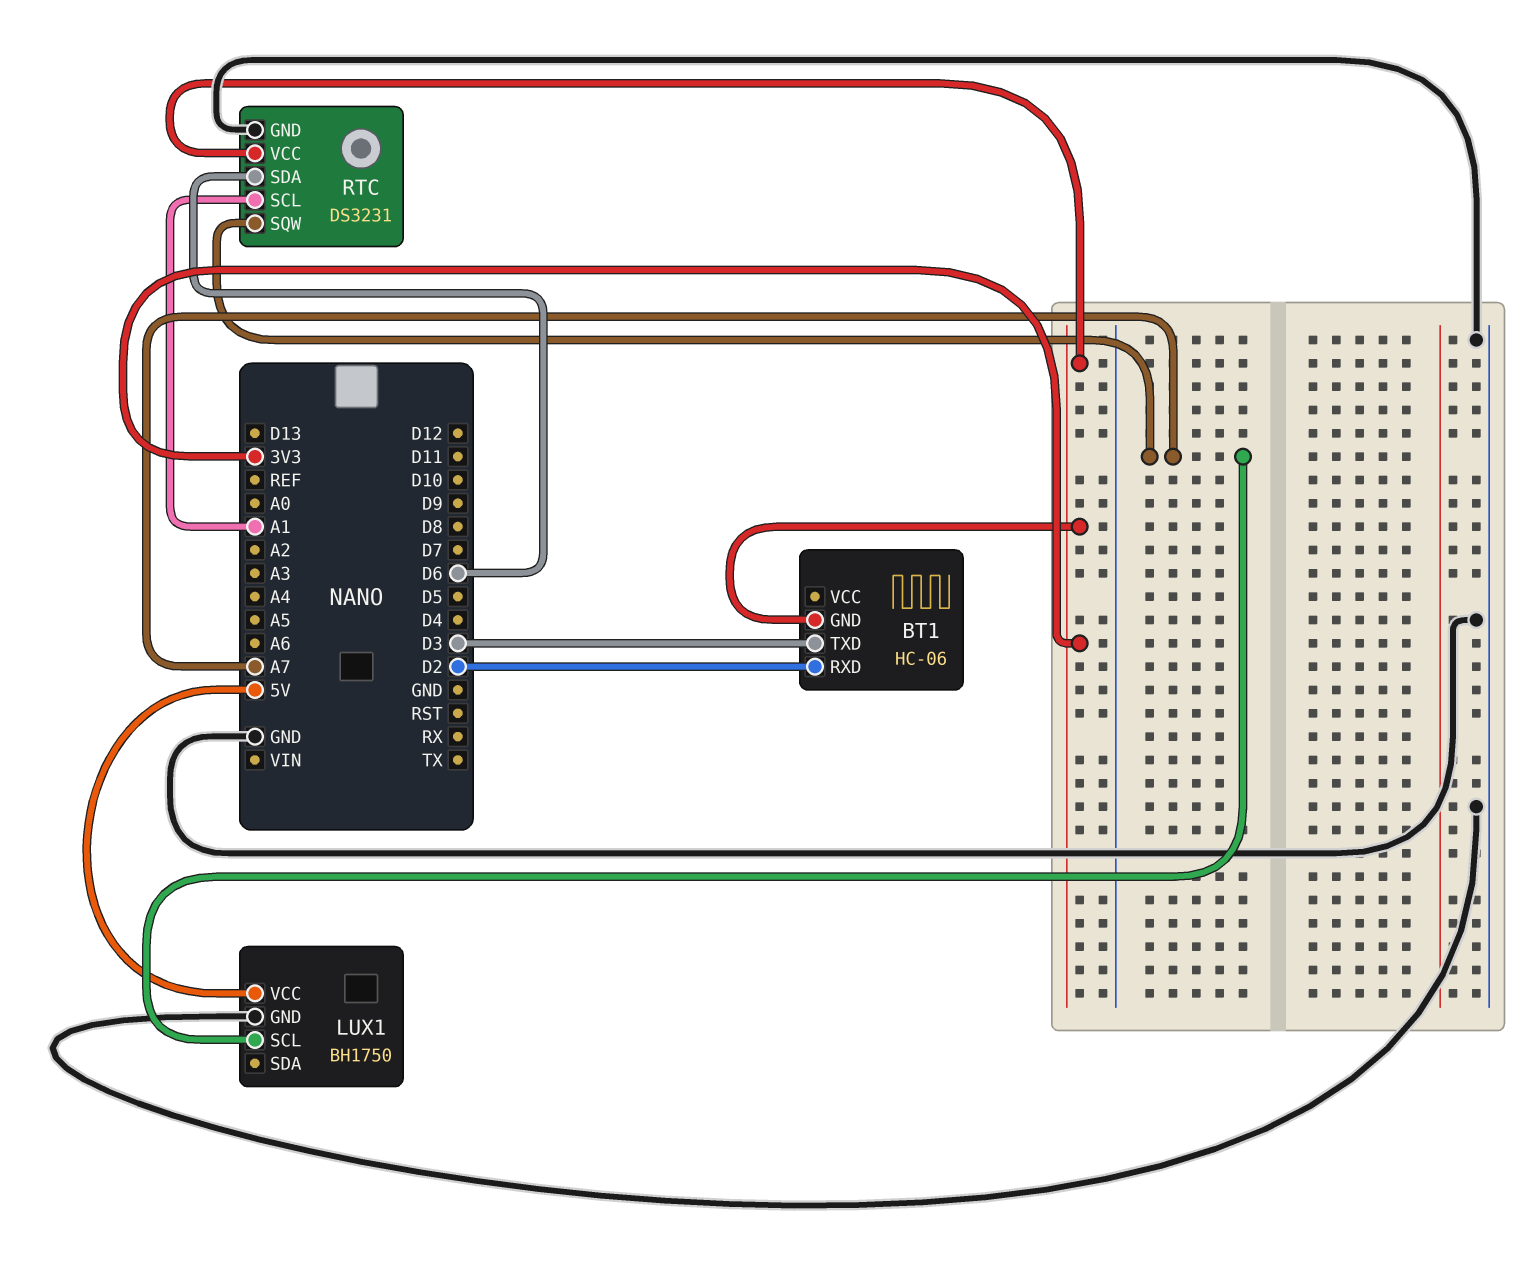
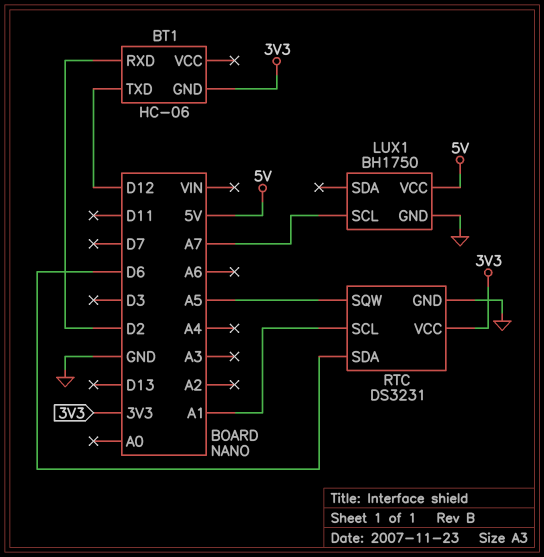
BT1 pin TXD: D3 -> D12
RTC pin SQW: A7 -> A5

